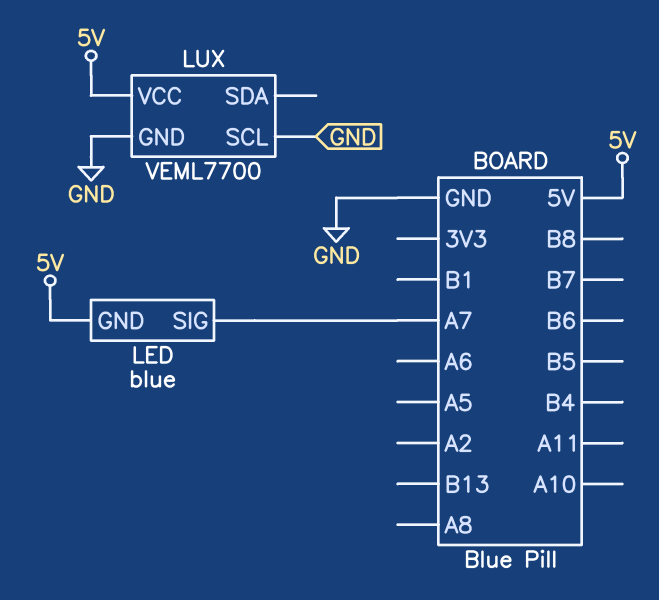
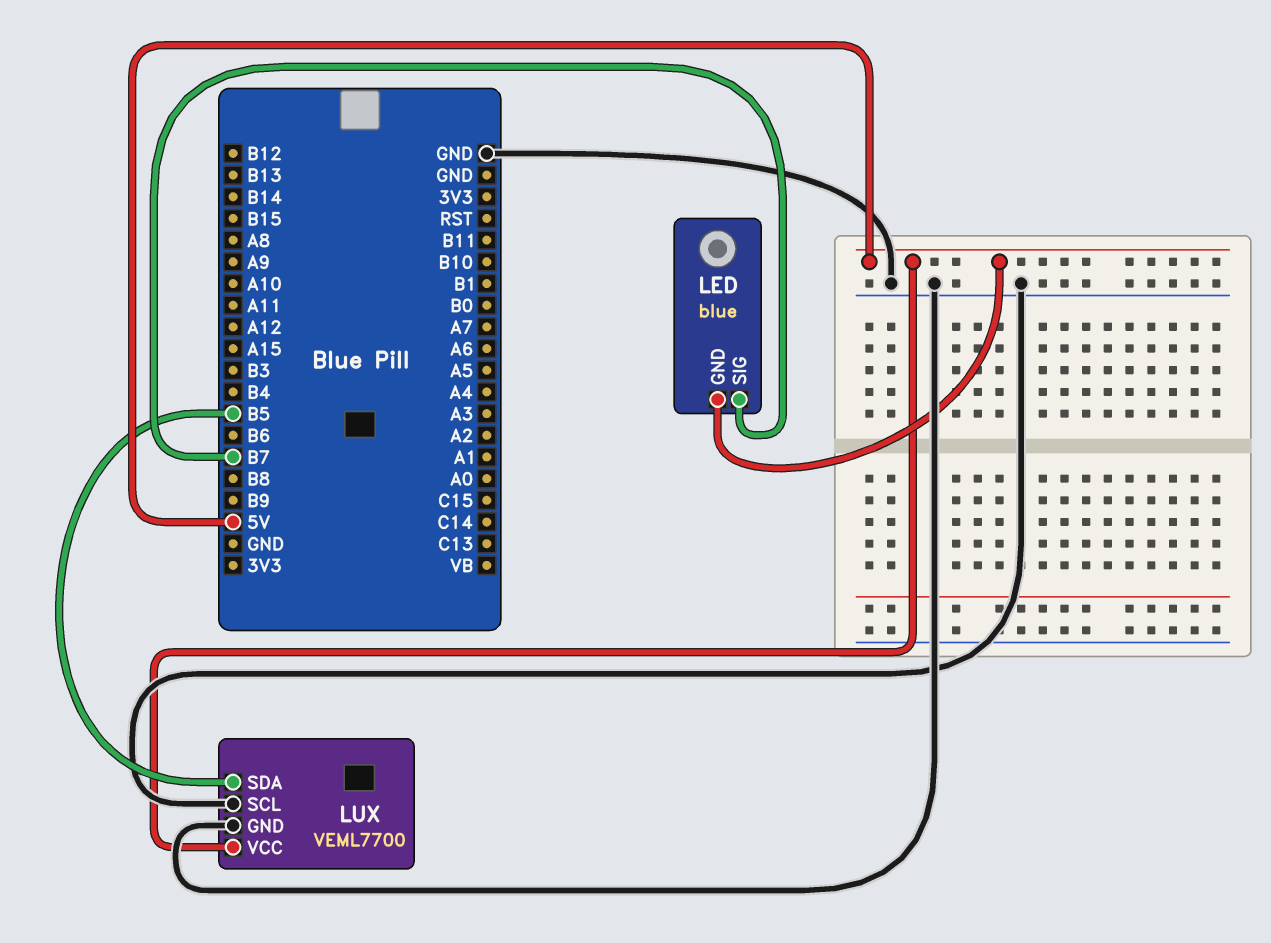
LED pin SIG: A7 -> B7
LUX pin SDA: none -> B5

